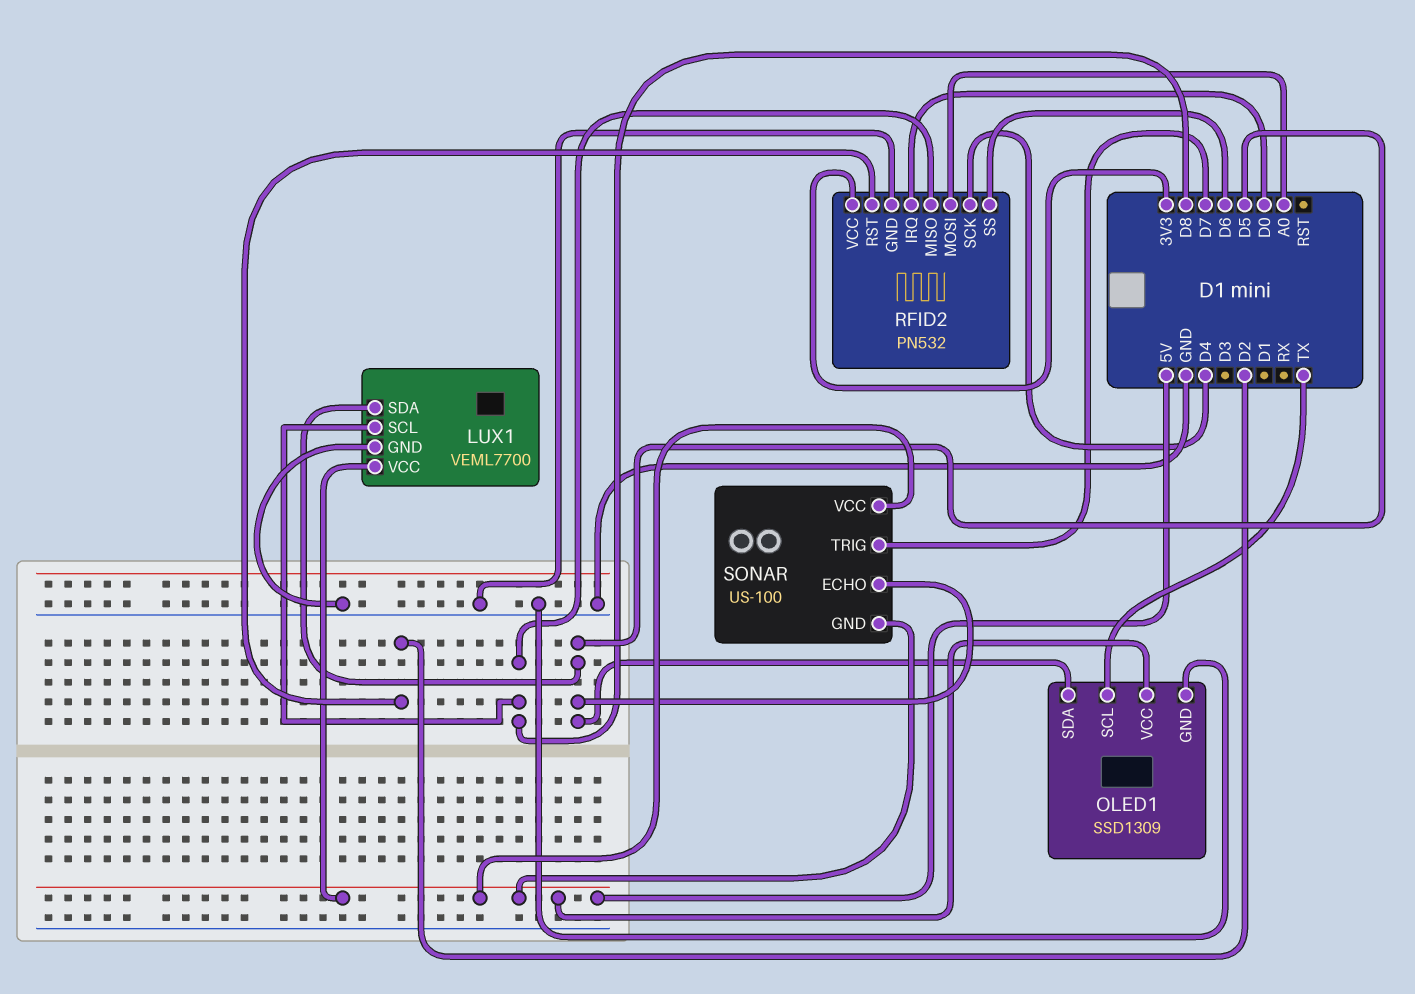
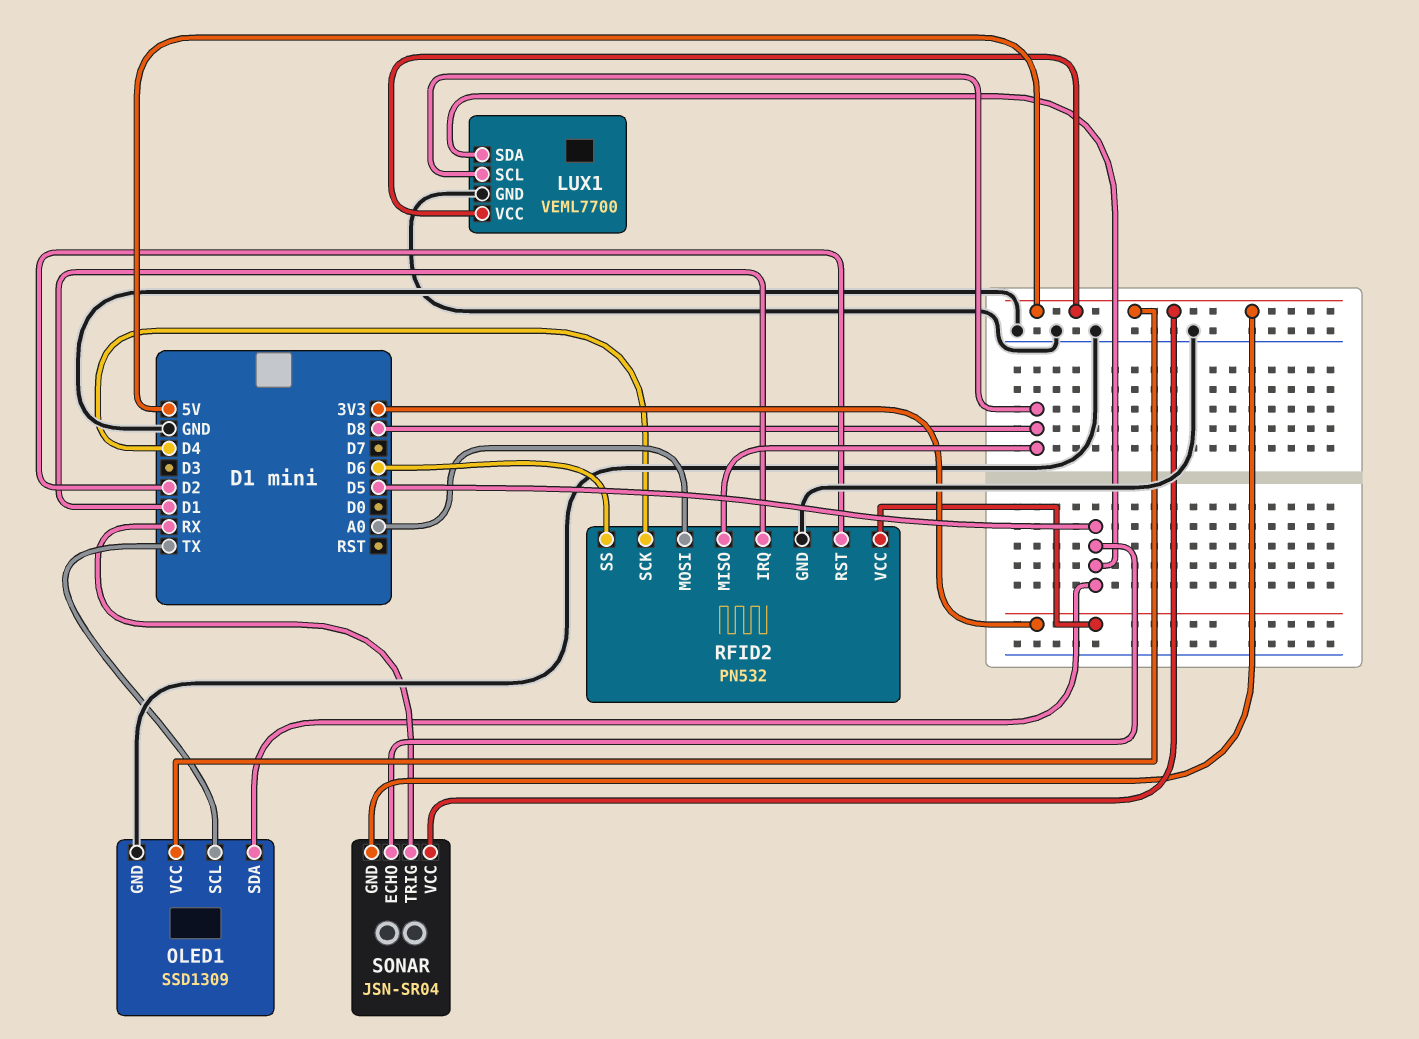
RFID2 pin IRQ: D0 -> D1
SONAR: US-100 -> JSN-SR04
SONAR pin TRIG: D7 -> RX

